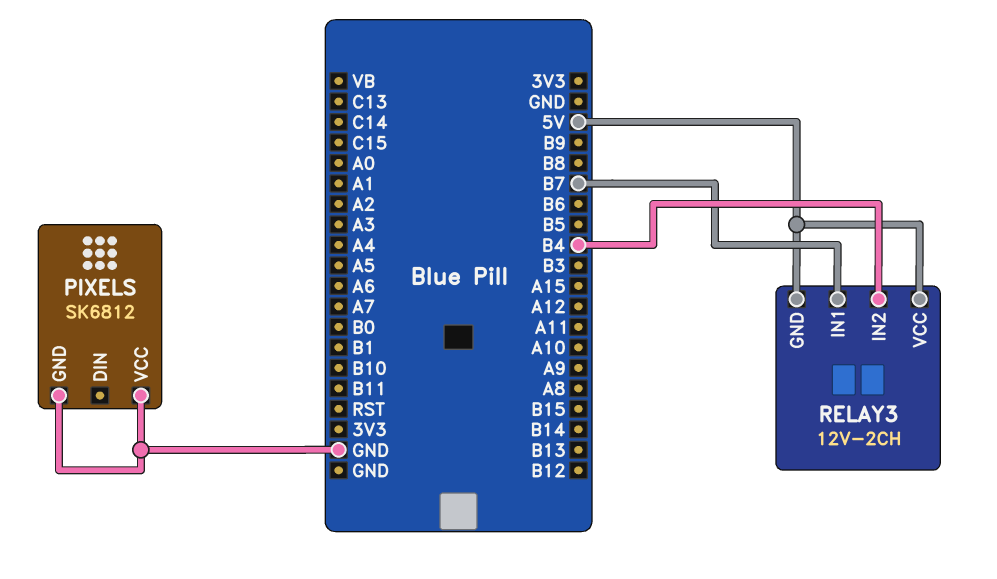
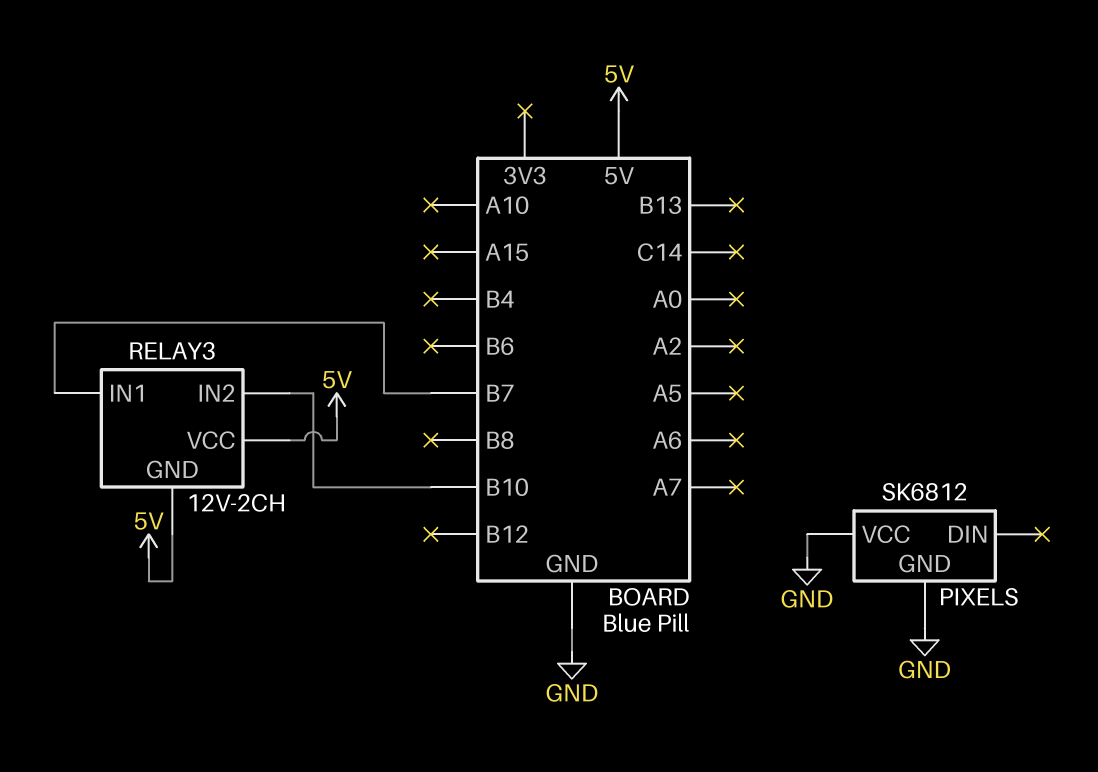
RELAY3 pin IN2: B4 -> B10

